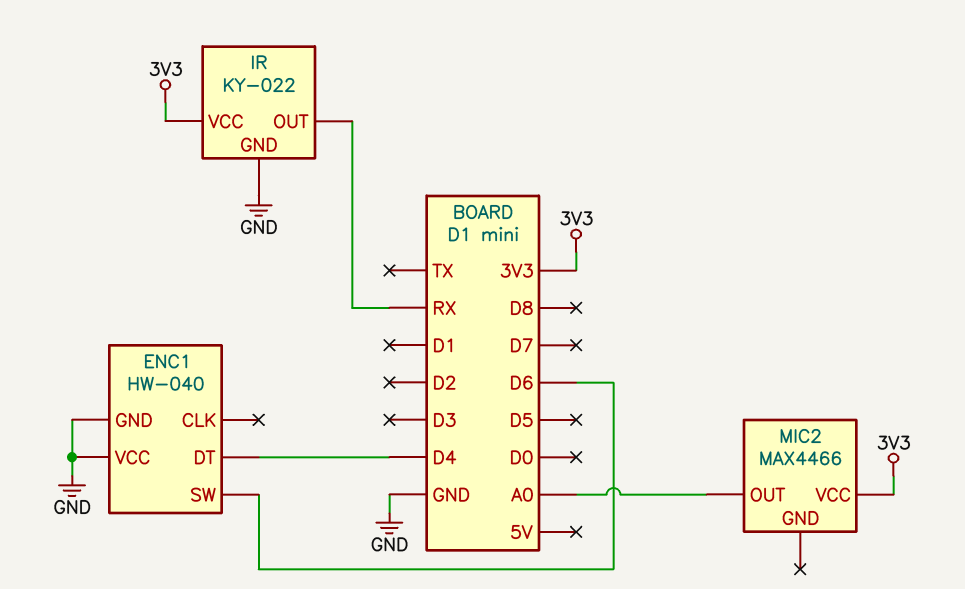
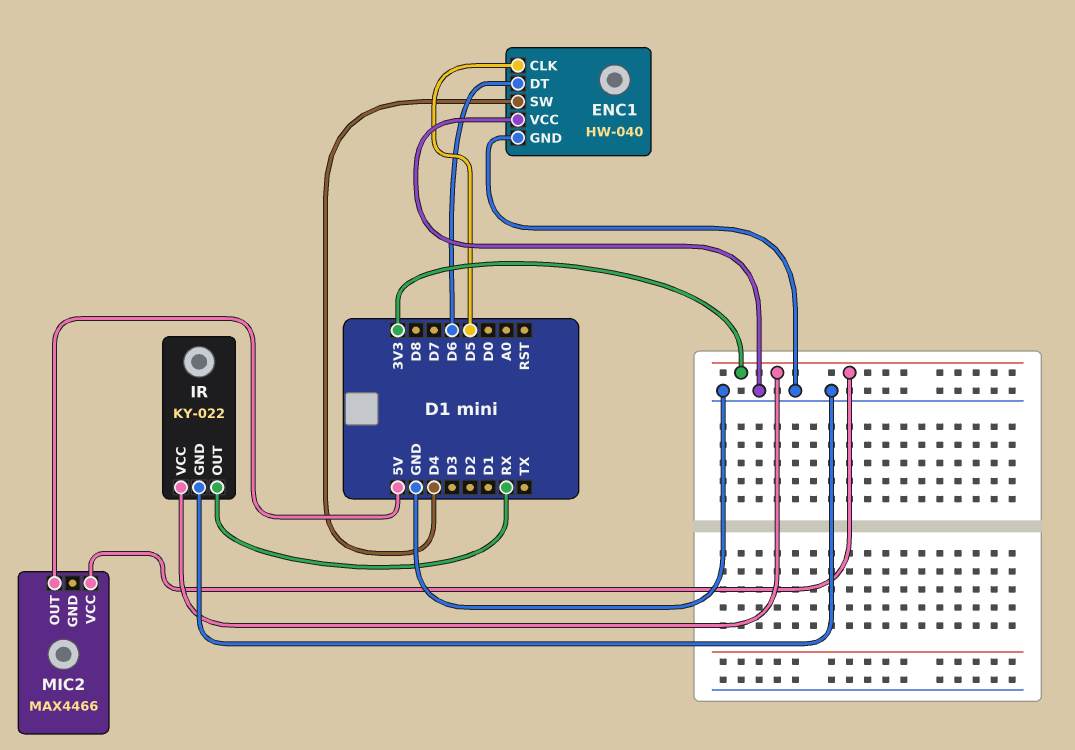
ENC1 pin CLK: none -> D5
ENC1 pin DT: D4 -> D6
ENC1 pin SW: D6 -> D4
MIC2 pin OUT: A0 -> 5V

